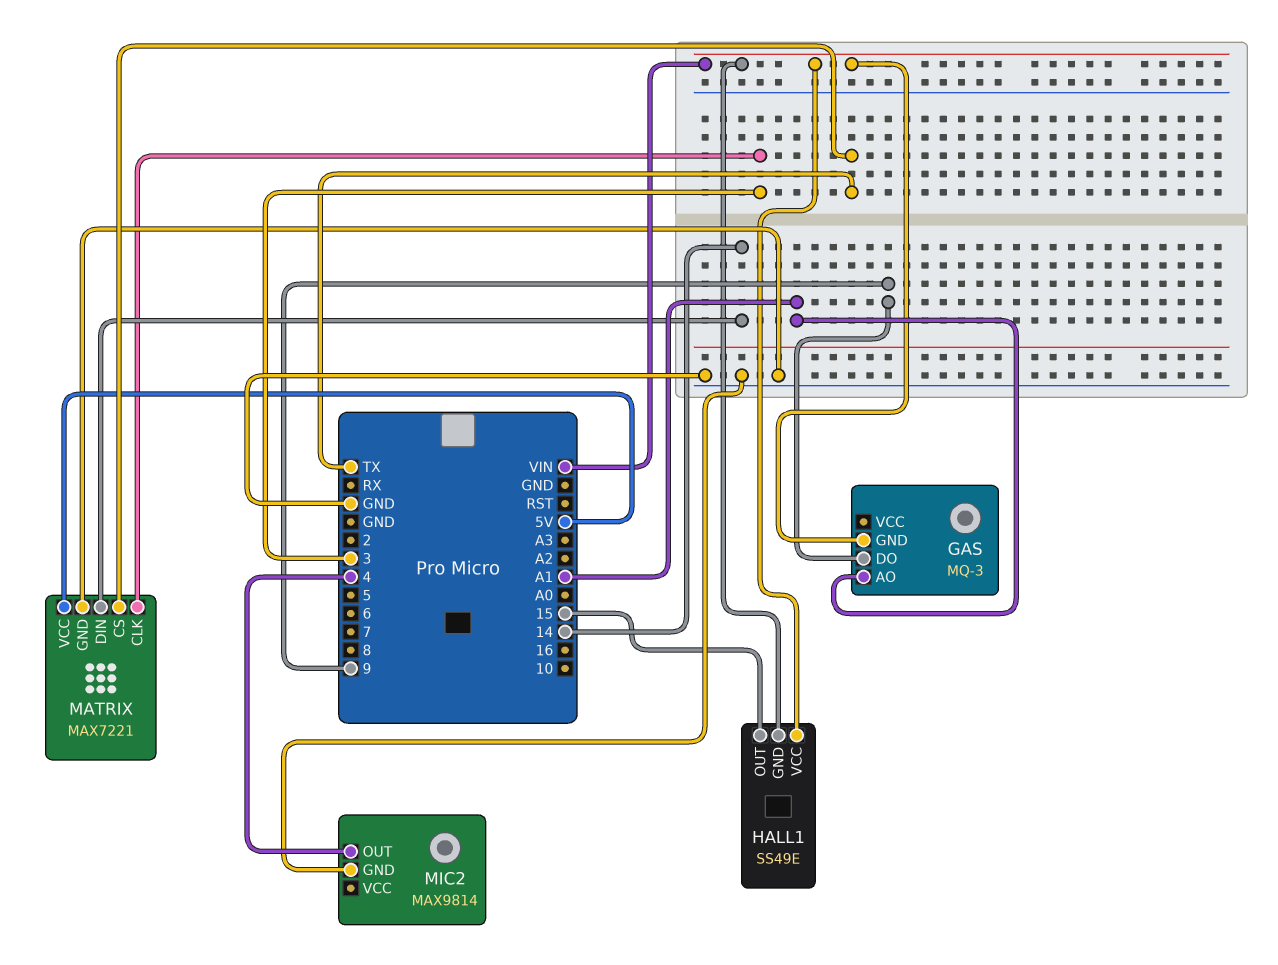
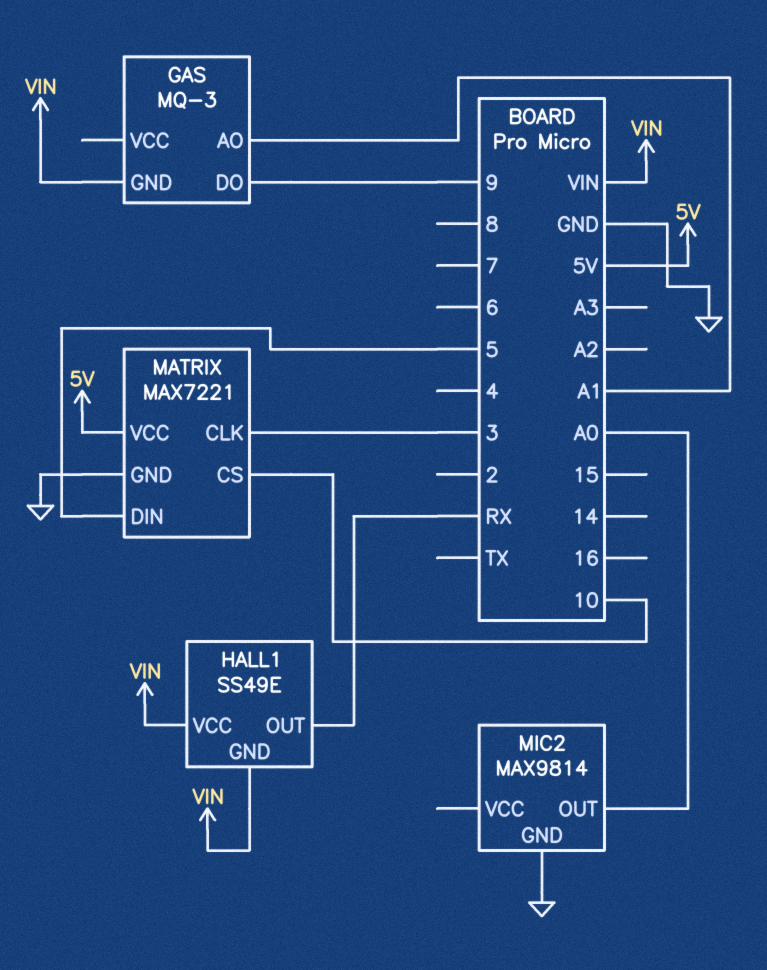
HALL1 pin OUT: 15 -> RX
MATRIX pin CS: TX -> 10
MATRIX pin DIN: 14 -> 5
MIC2 pin OUT: 4 -> A0

